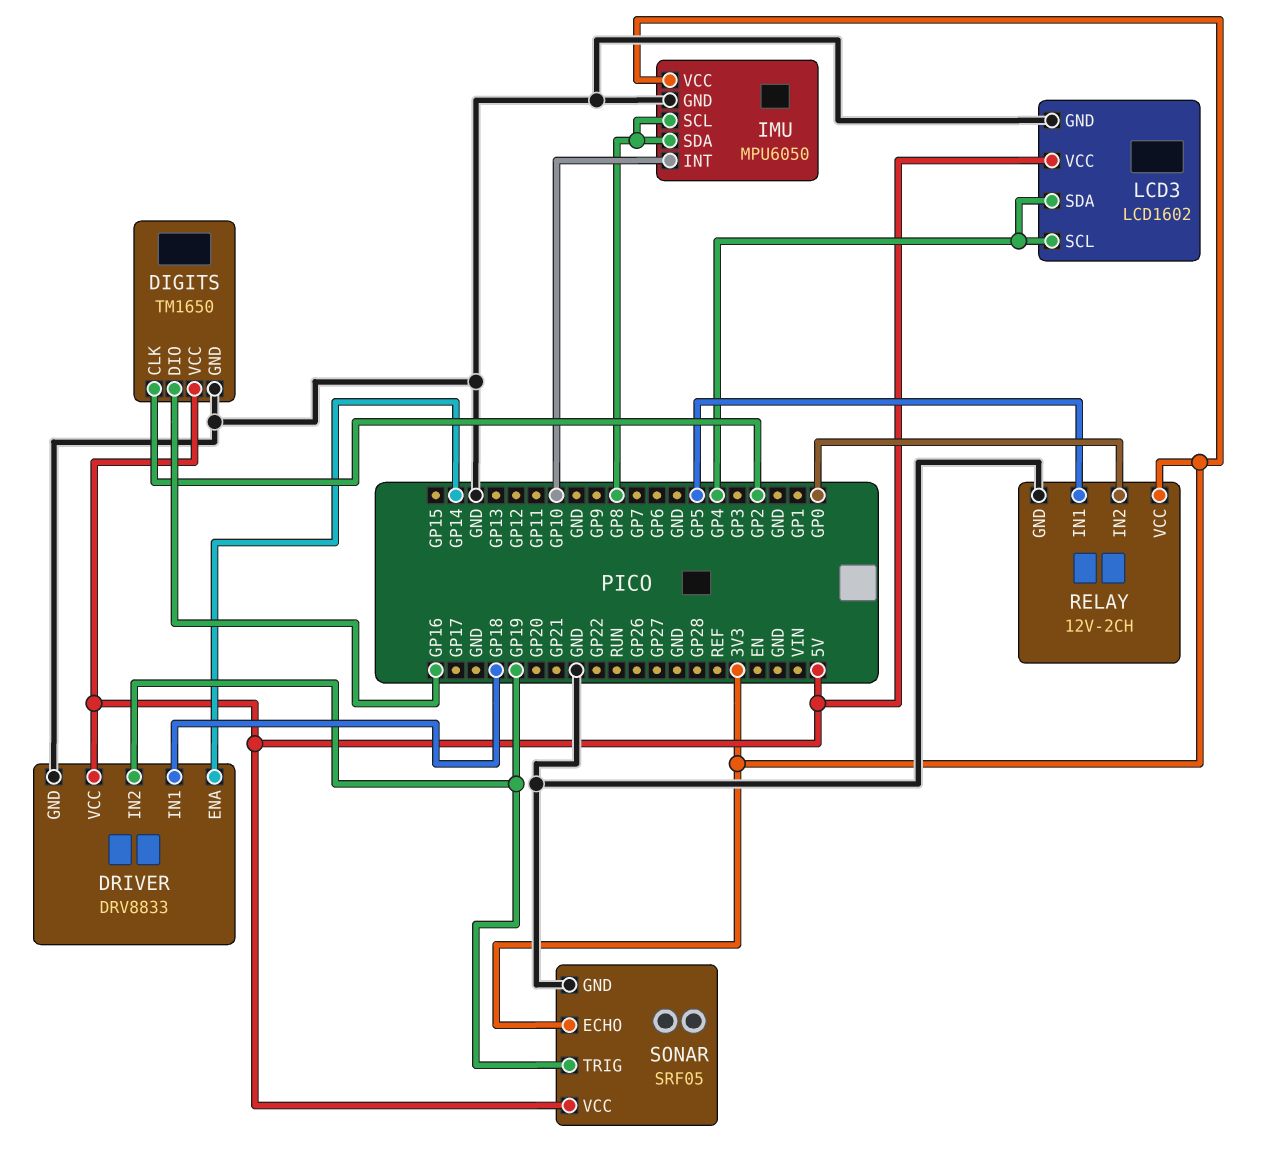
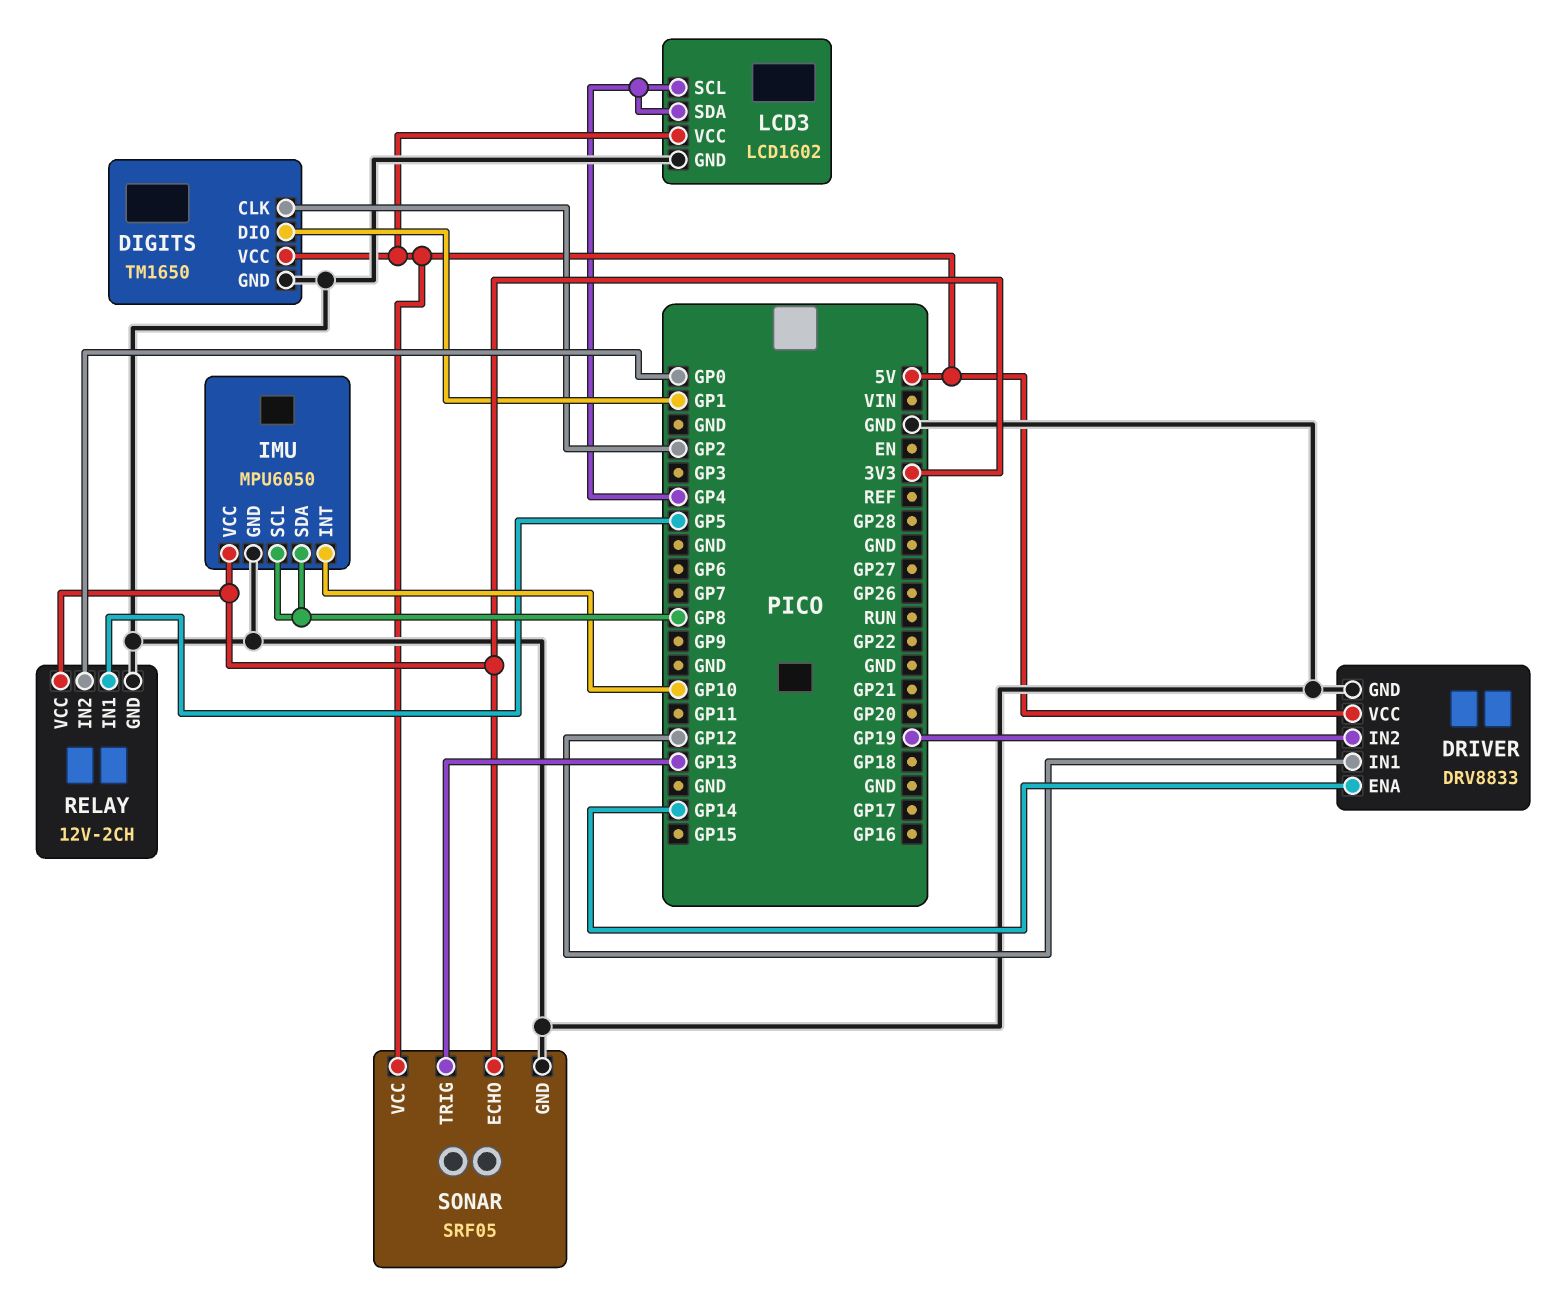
DIGITS pin DIO: GP16 -> GP1
DRIVER pin IN1: GP18 -> GP12
SONAR pin TRIG: GP19 -> GP13

